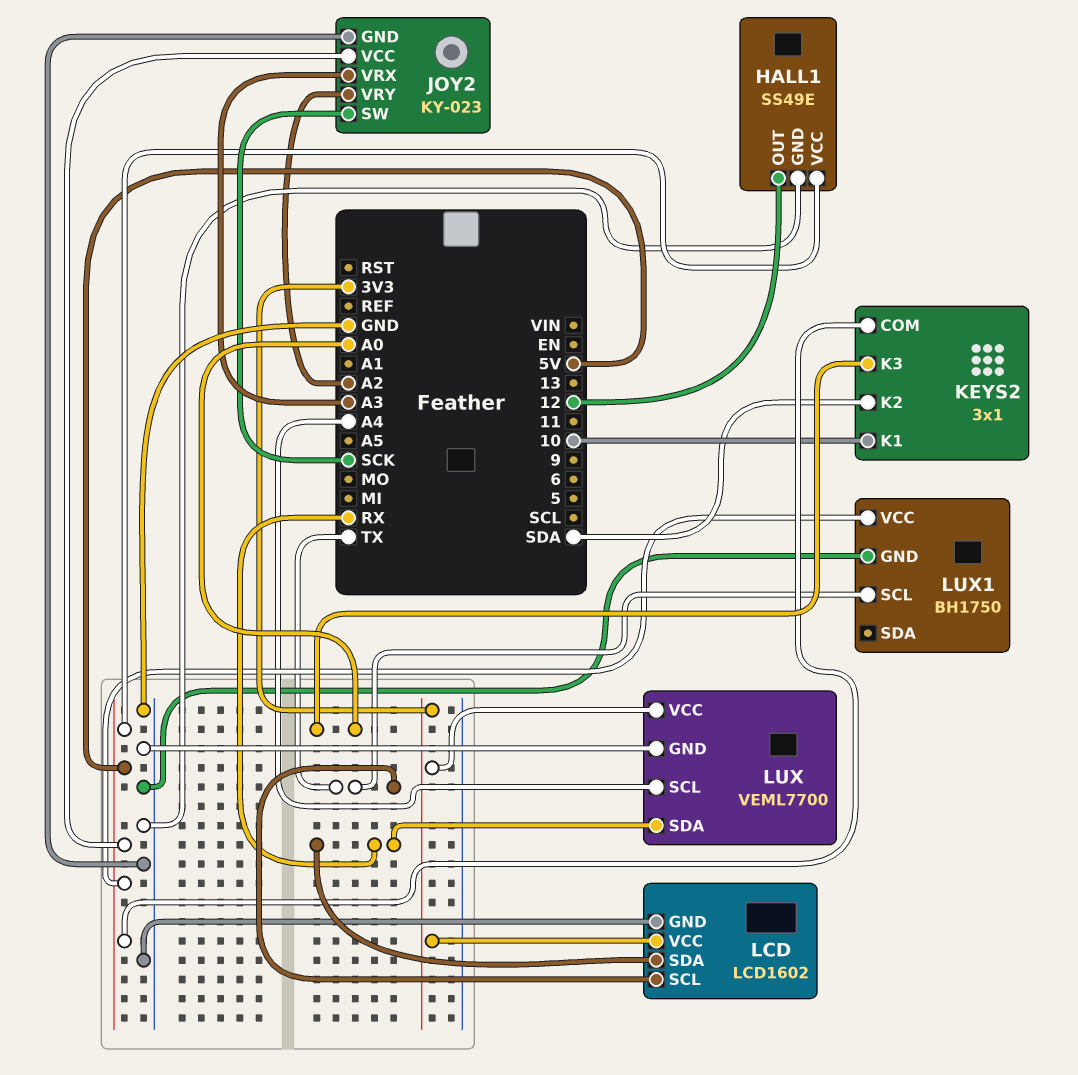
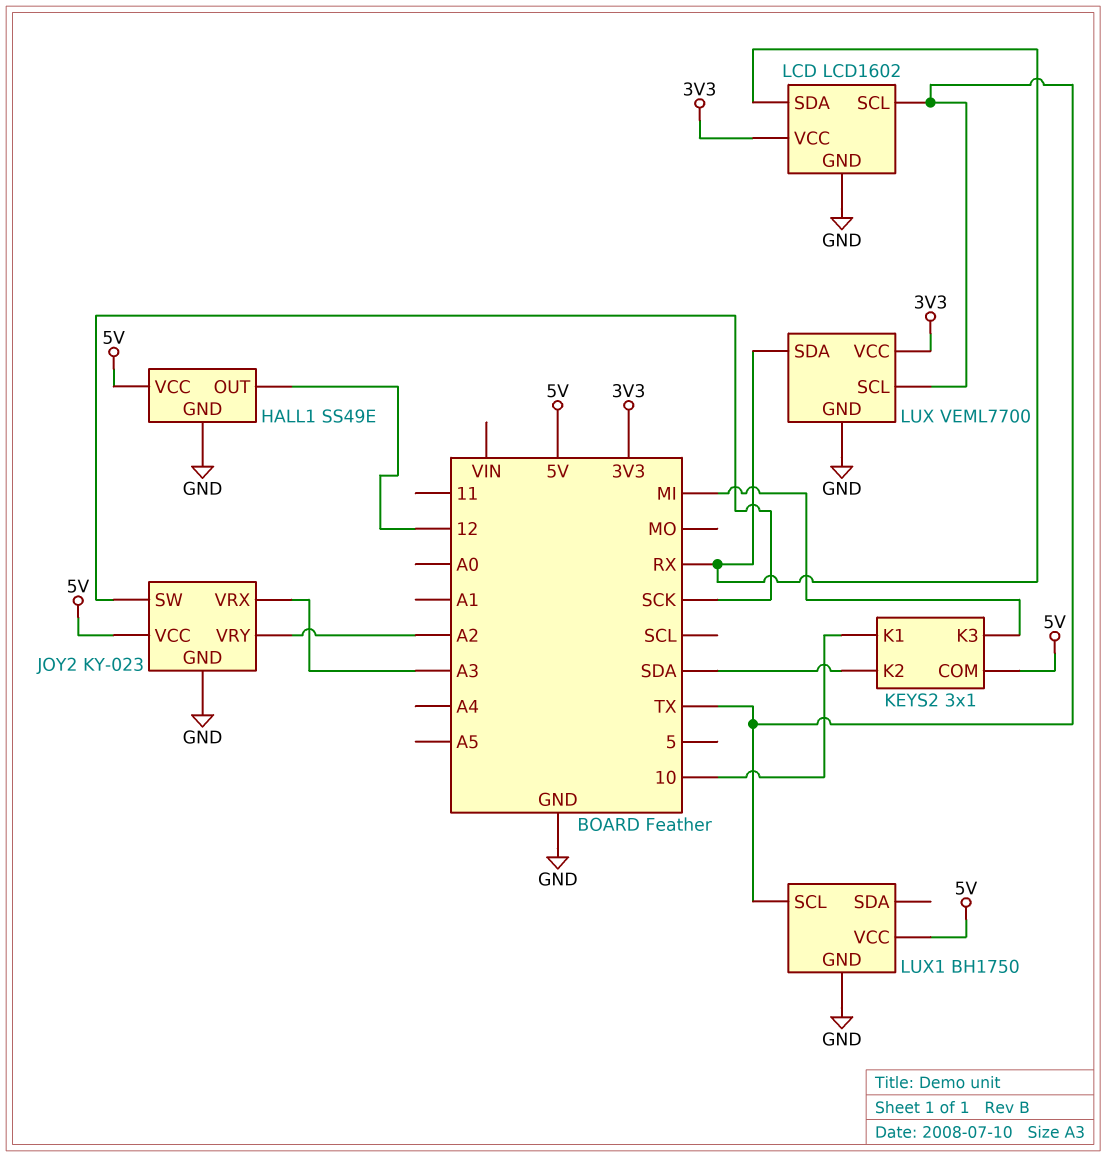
KEYS2 pin K3: A0 -> MI
LUX pin SCL: A4 -> TX

